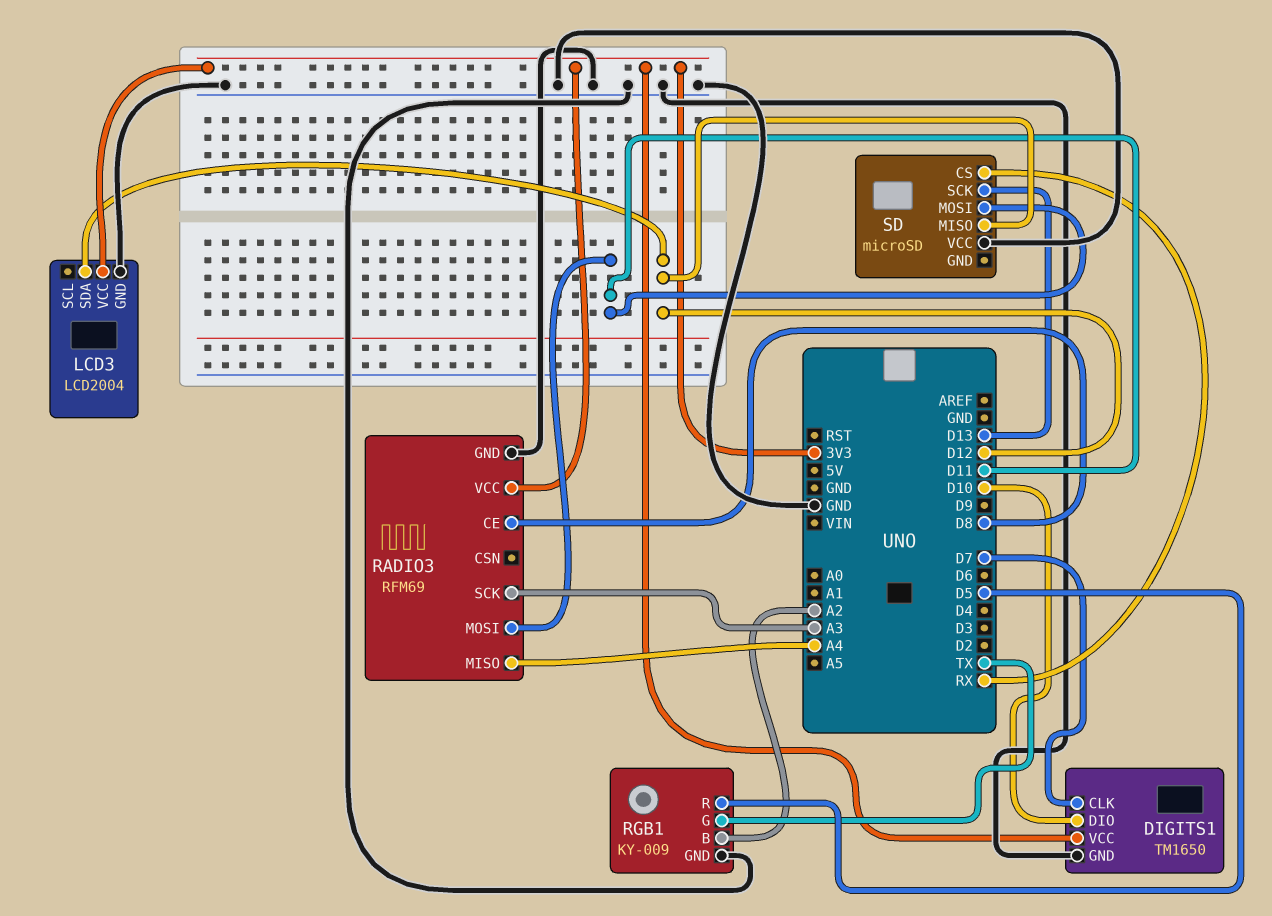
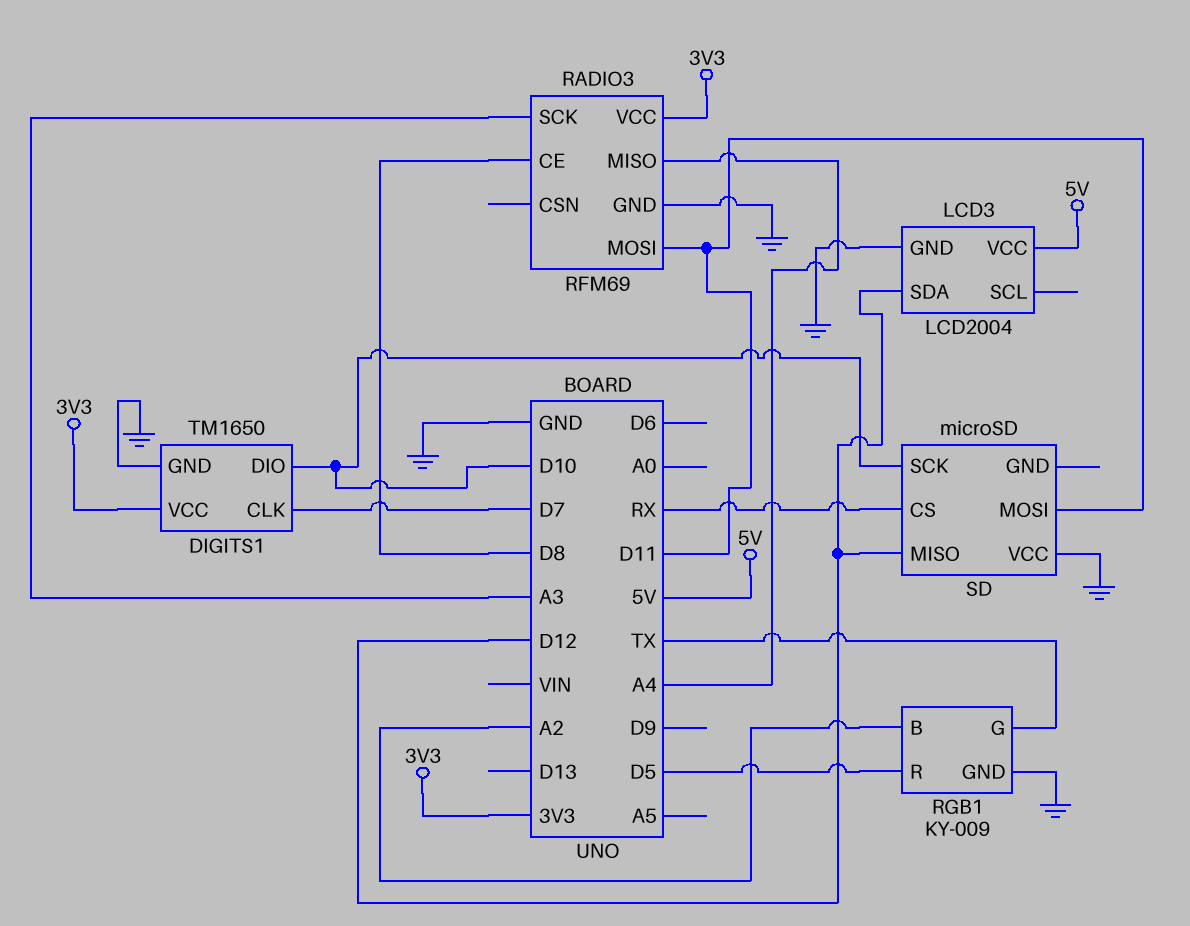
LCD3 pin VCC: 3V3 -> 5V
SD pin SCK: D13 -> D10

